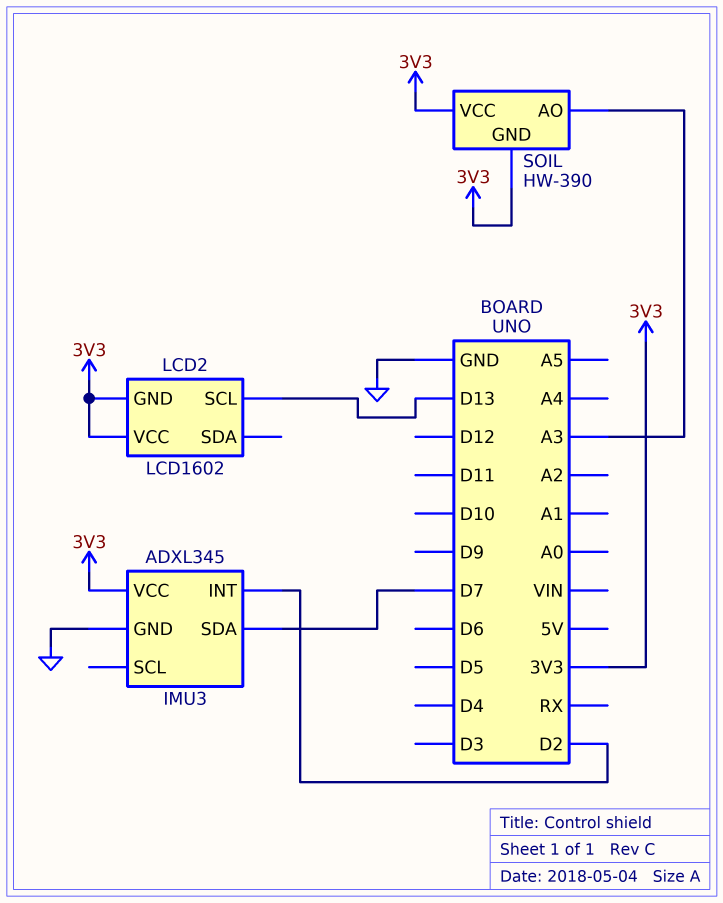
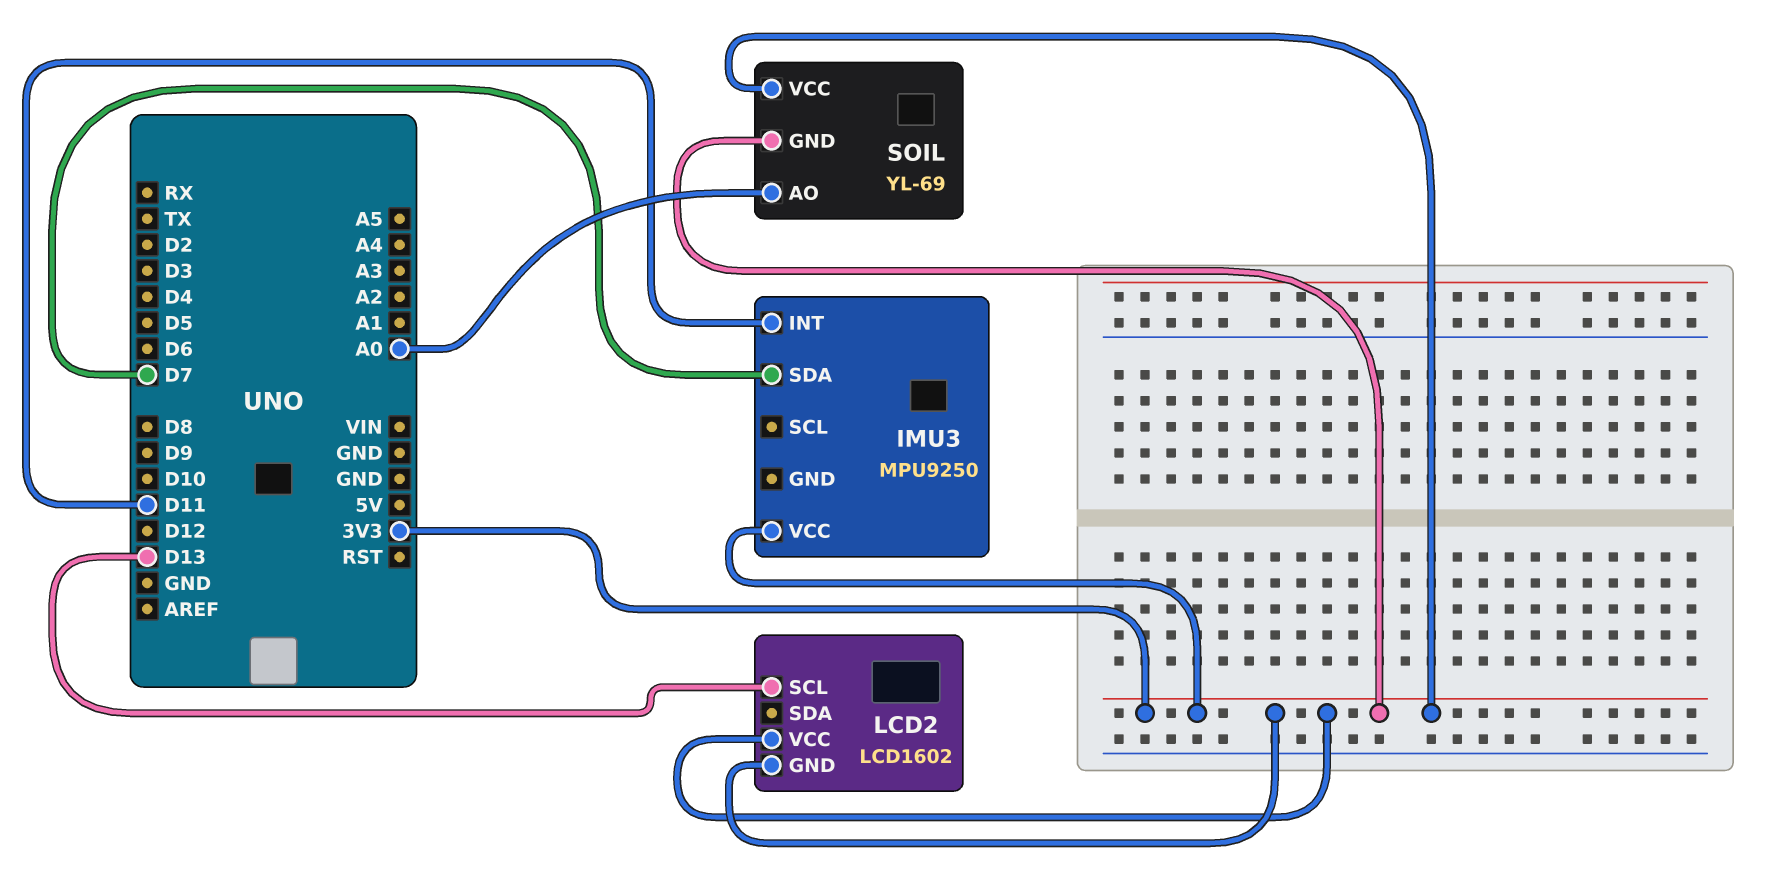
IMU3: ADXL345 -> MPU9250
IMU3 pin GND: GND -> none
IMU3 pin INT: D2 -> D11
SOIL: HW-390 -> YL-69
SOIL pin AO: A3 -> A0

